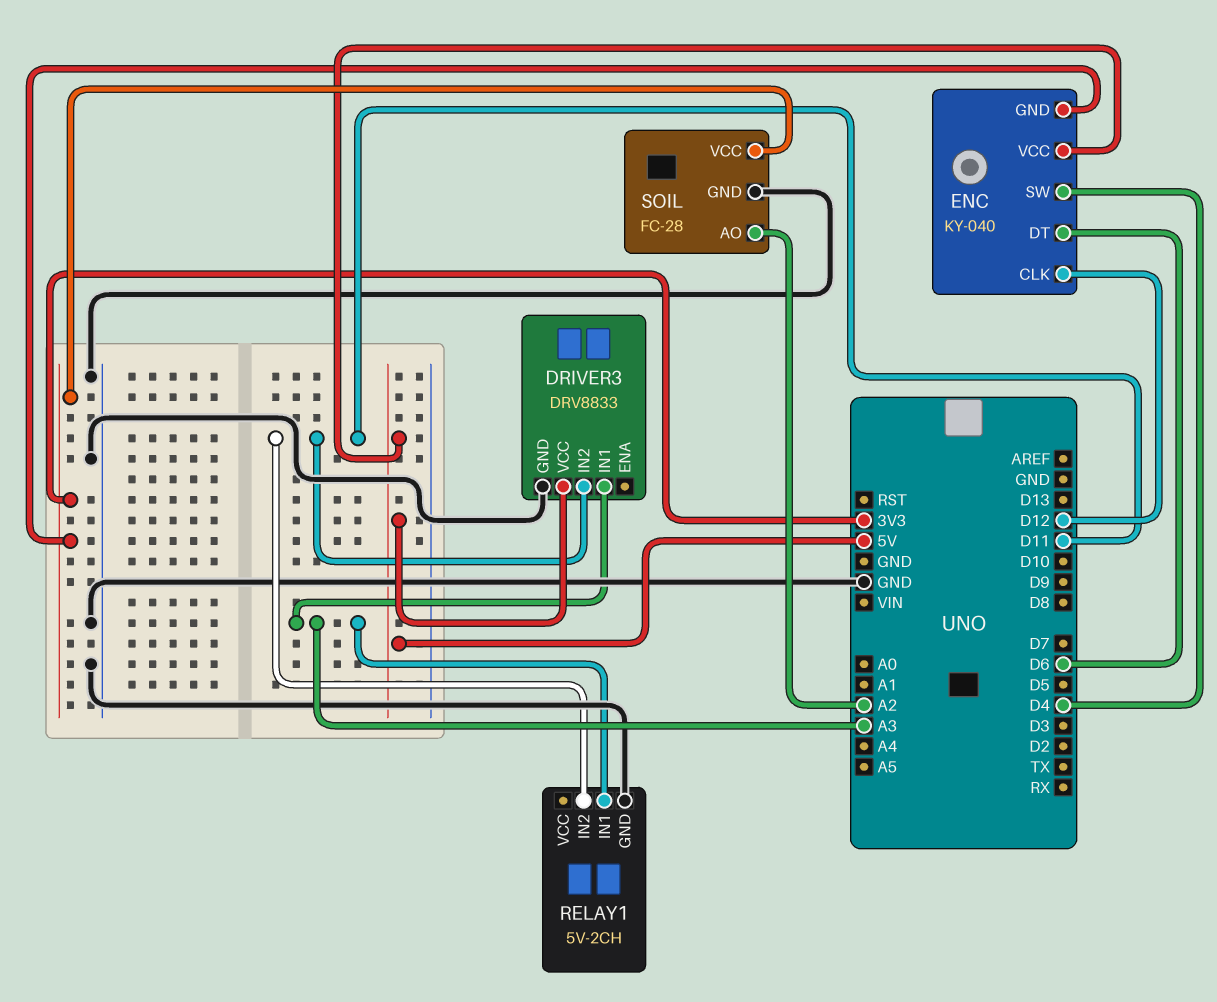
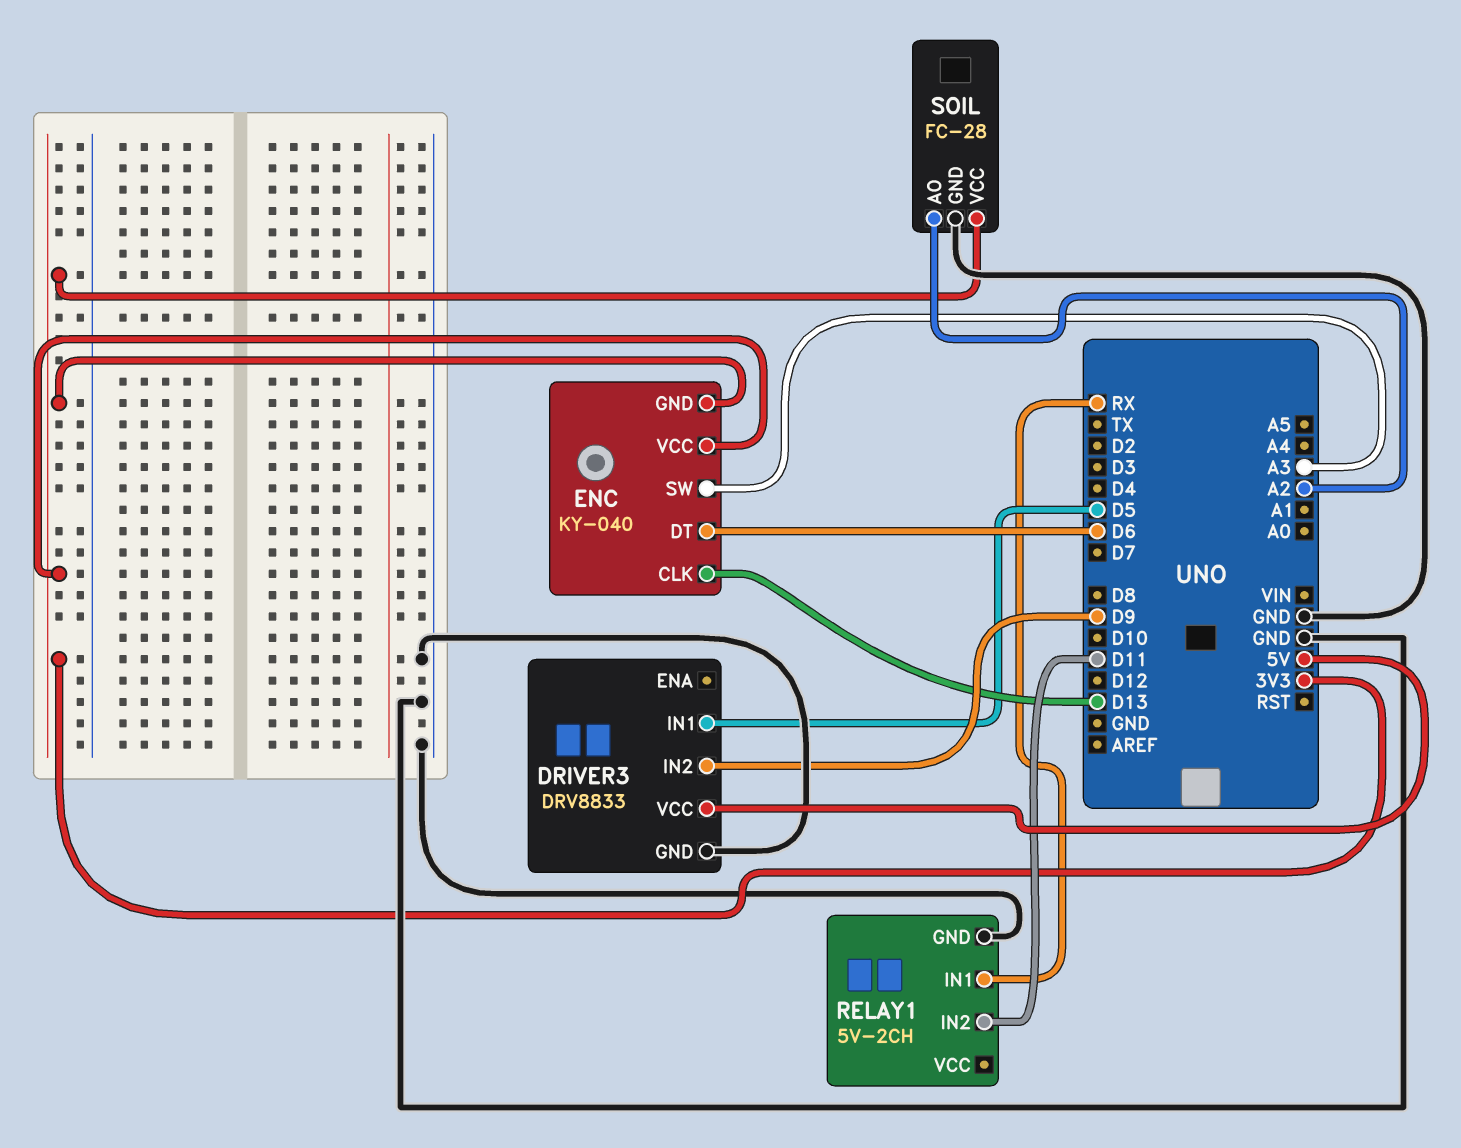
DRIVER3 pin IN1: A3 -> D5
DRIVER3 pin IN2: D11 -> D9
ENC pin CLK: D12 -> D13
ENC pin SW: D4 -> A3
ENC pin VCC: 5V -> 3V3
RELAY1 pin IN1: A3 -> RX

